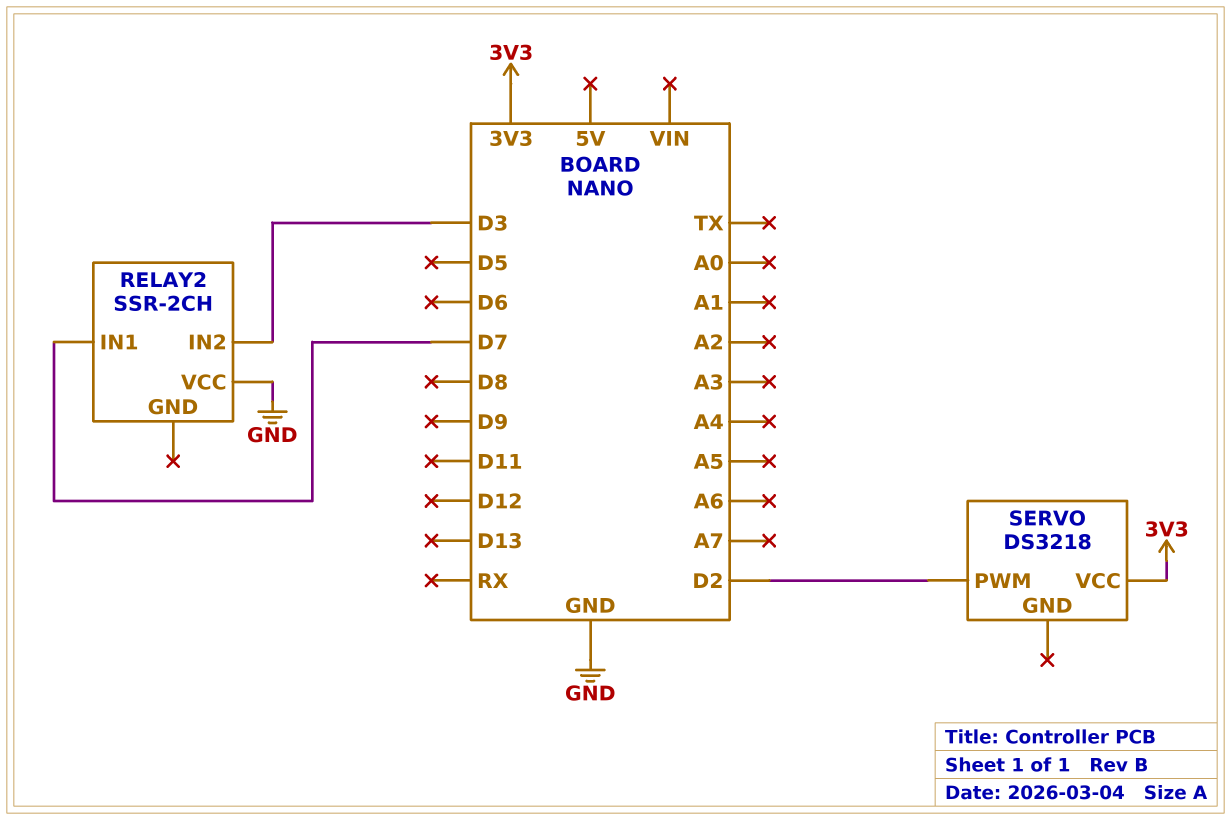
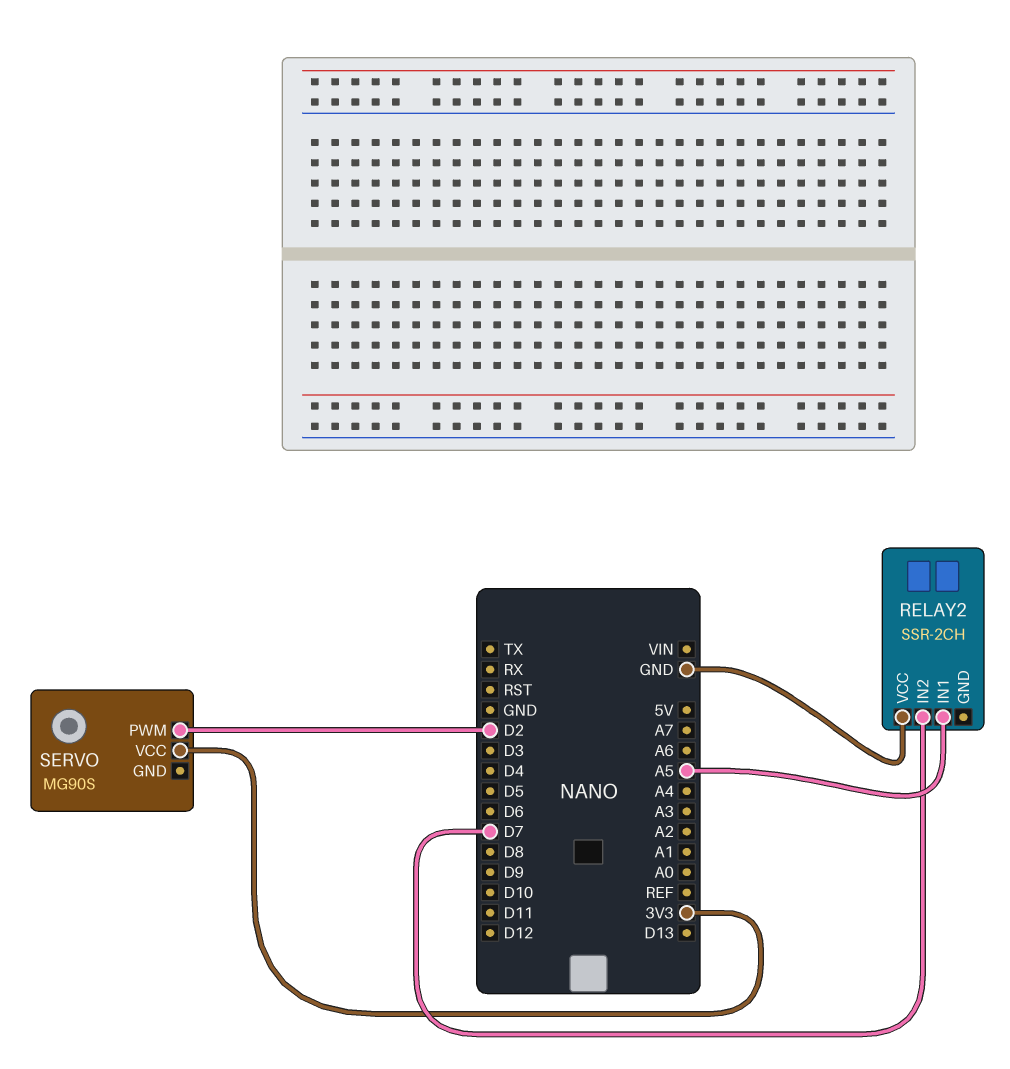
RELAY2 pin IN1: D7 -> A5
RELAY2 pin IN2: D3 -> D7
SERVO: DS3218 -> MG90S

